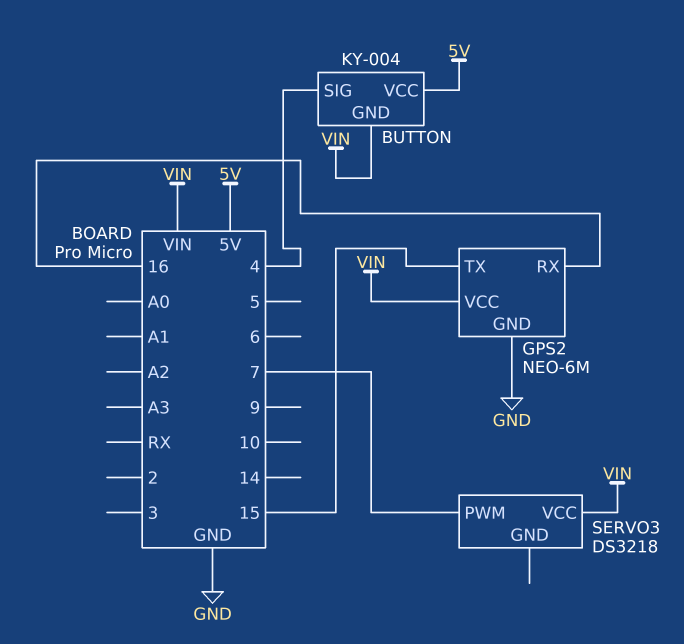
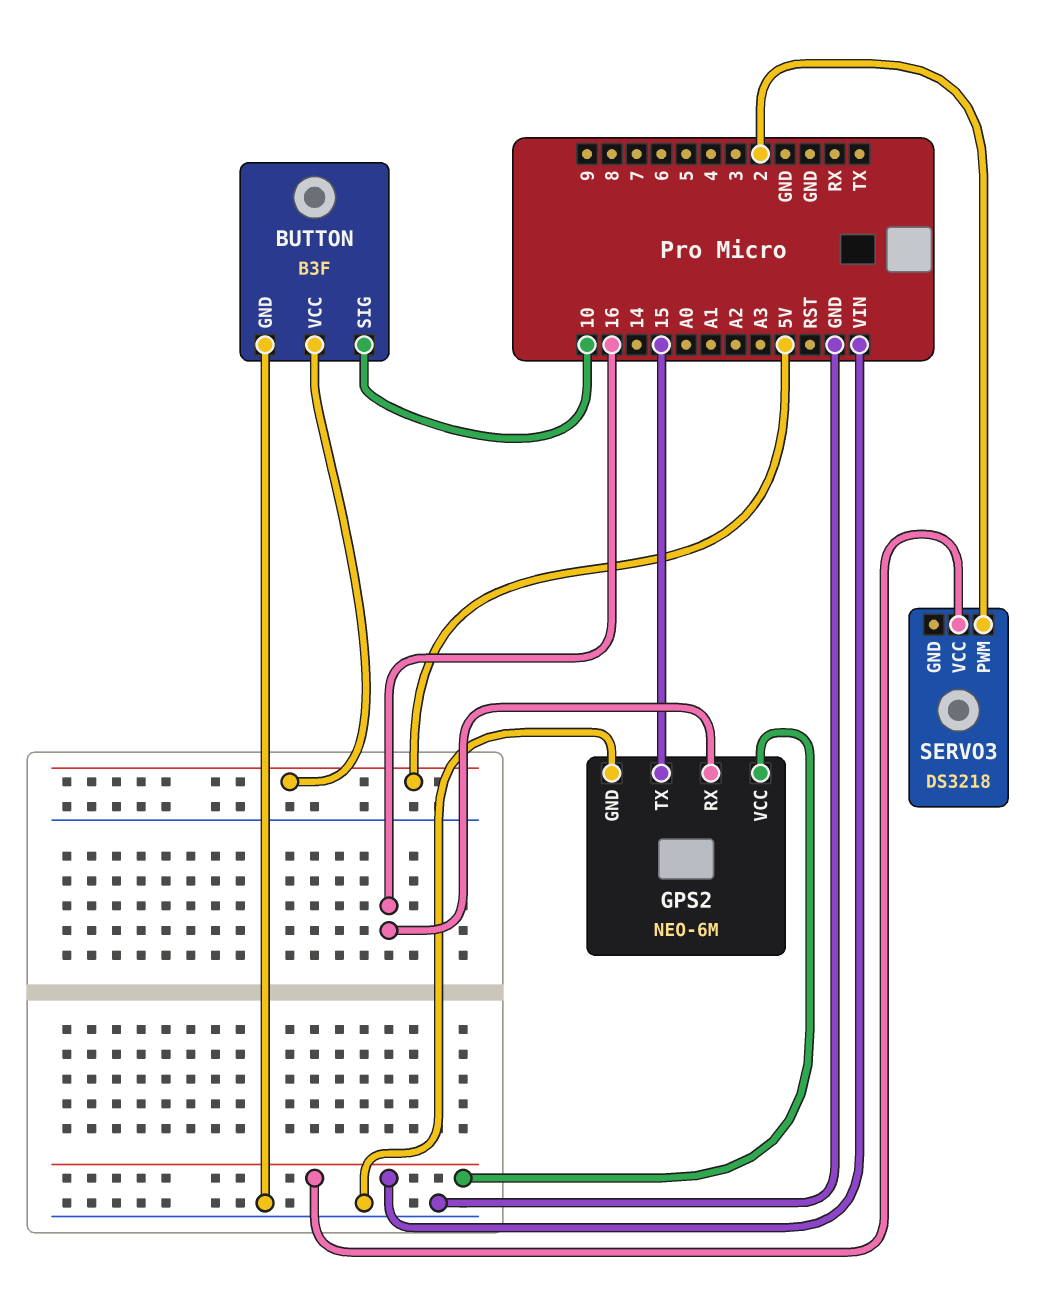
BUTTON: KY-004 -> B3F
BUTTON pin GND: VIN -> GND
BUTTON pin SIG: 4 -> 10
SERVO3 pin PWM: 7 -> 2

